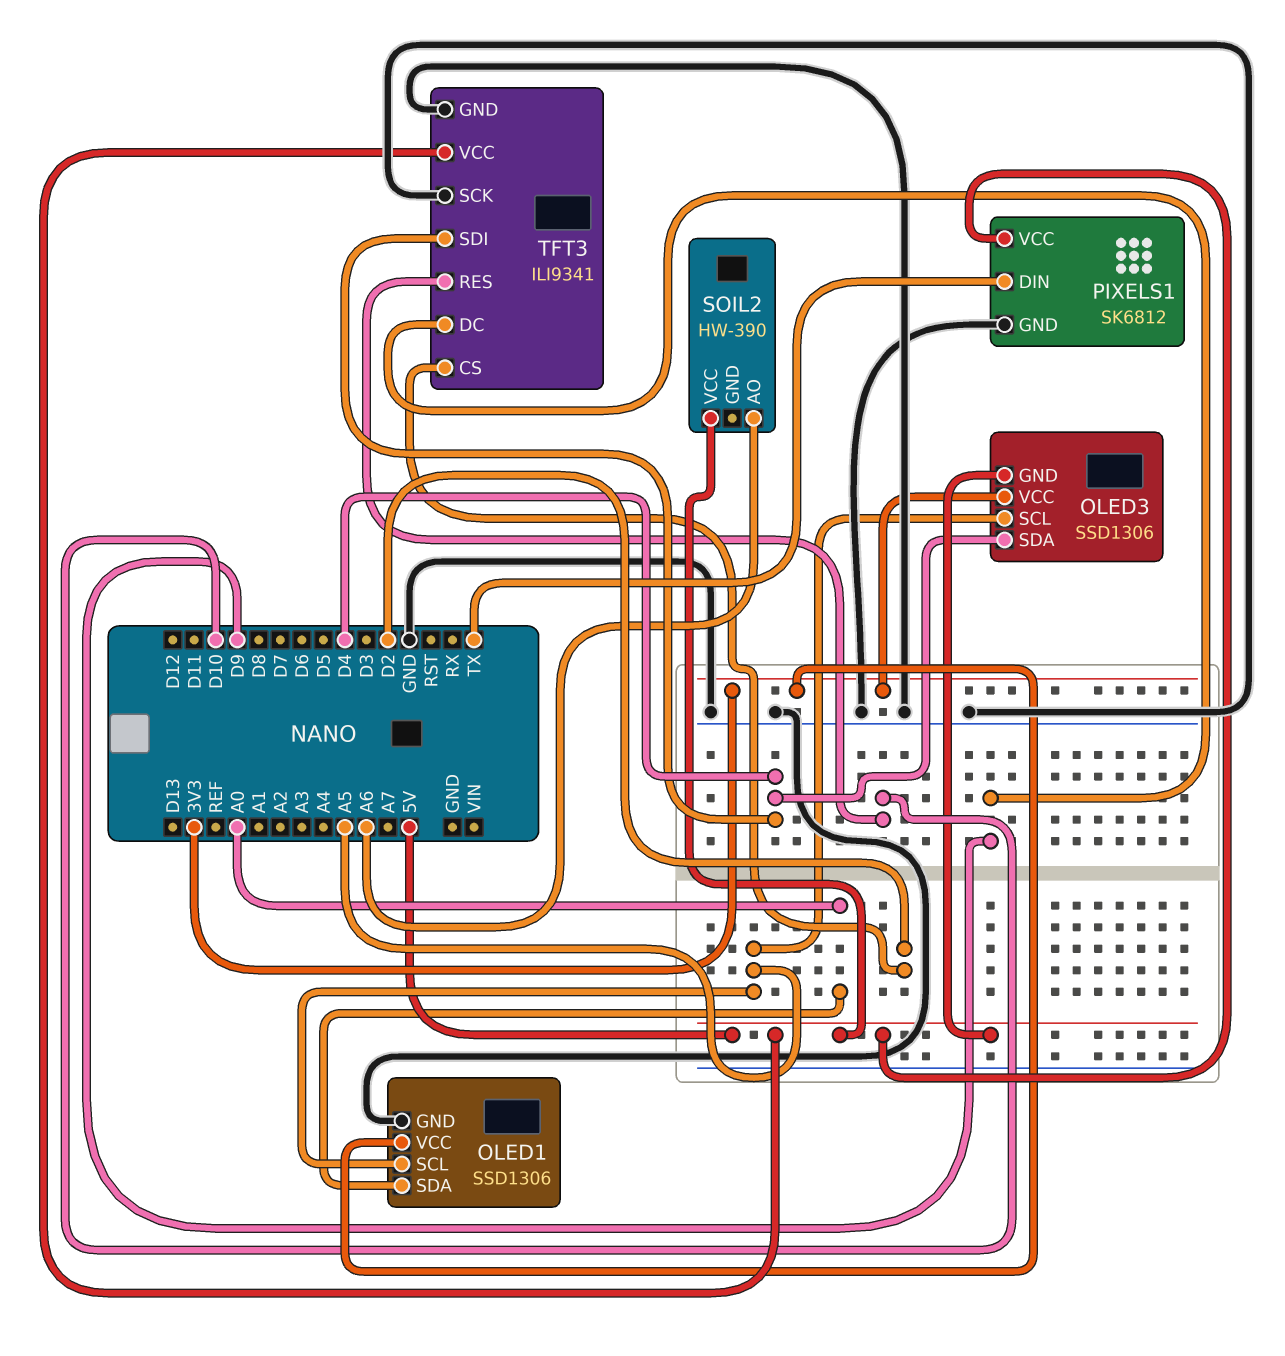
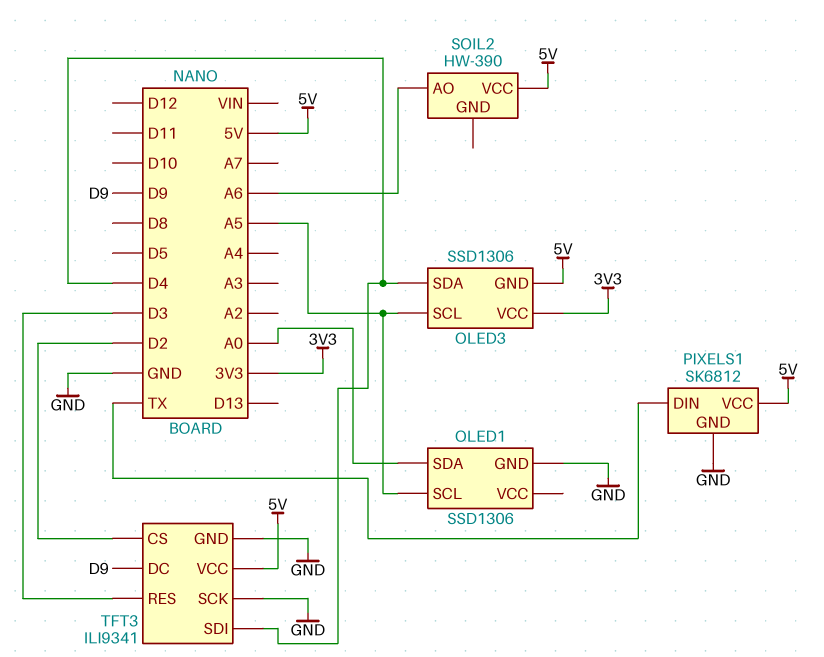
OLED1 pin VCC: 3V3 -> none
TFT3 pin RES: D10 -> D3

